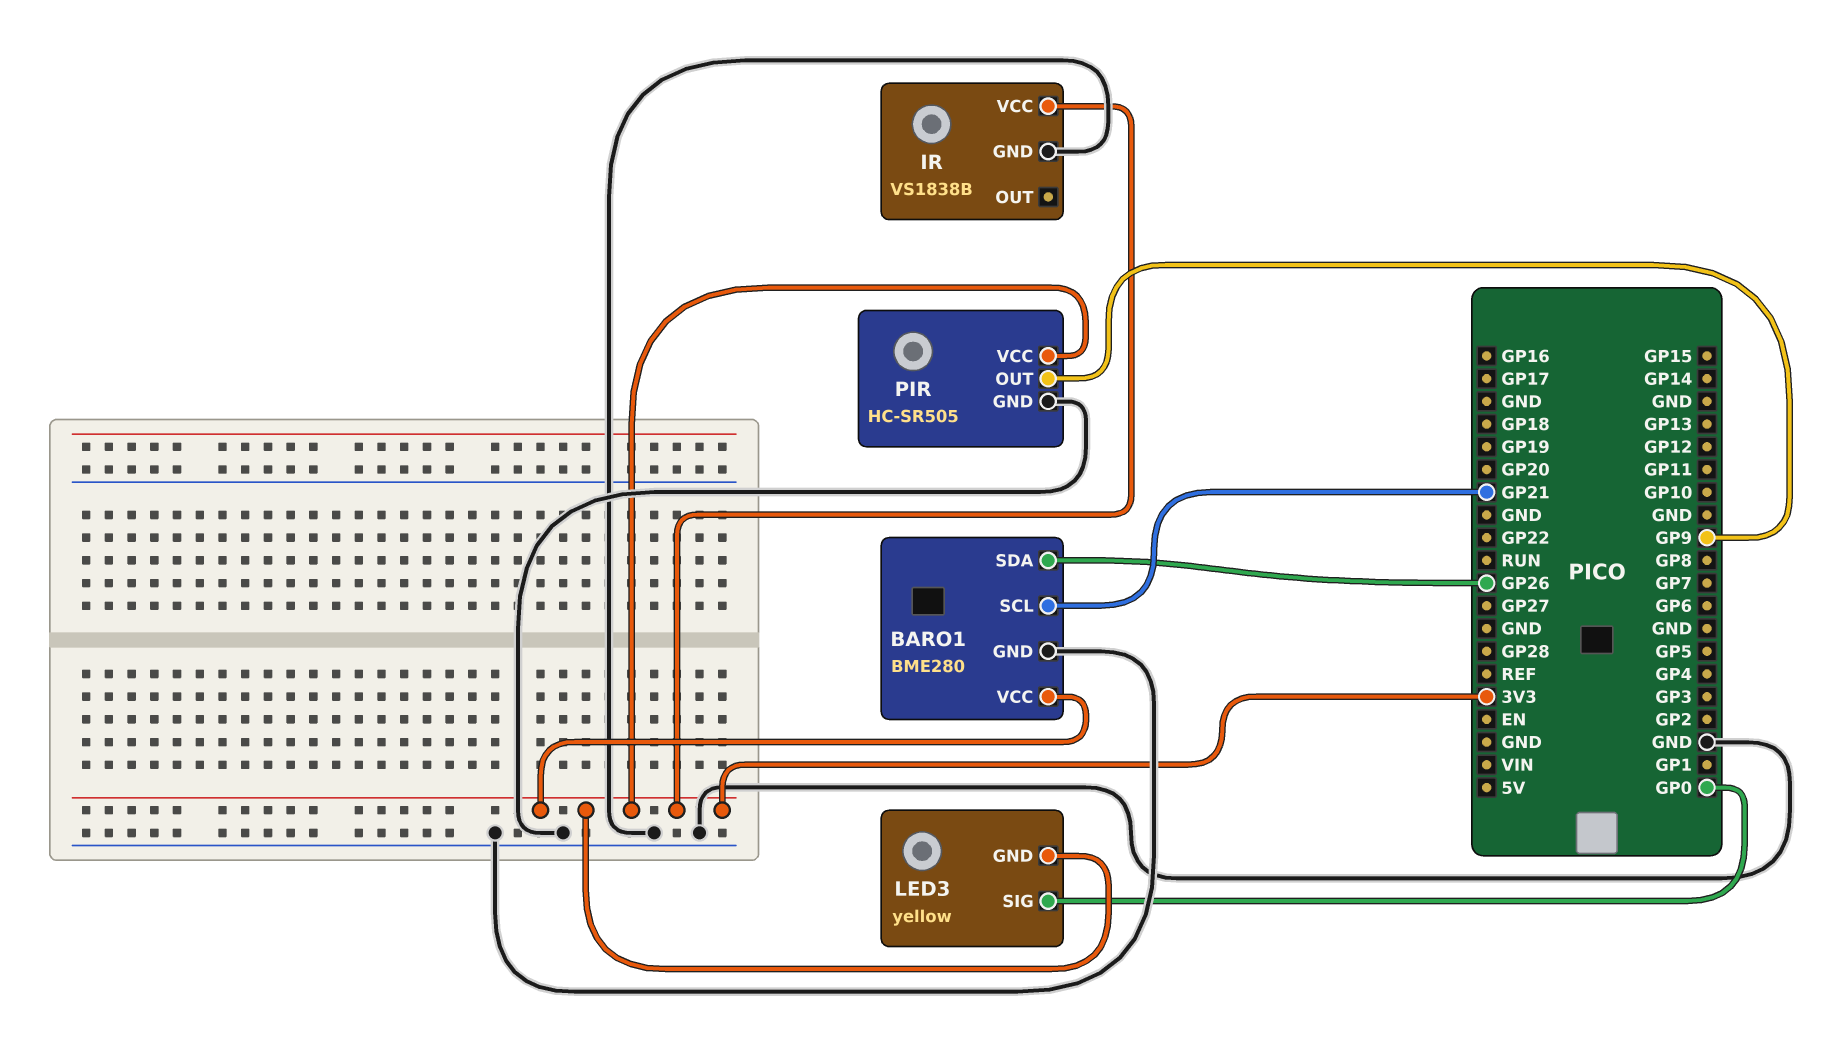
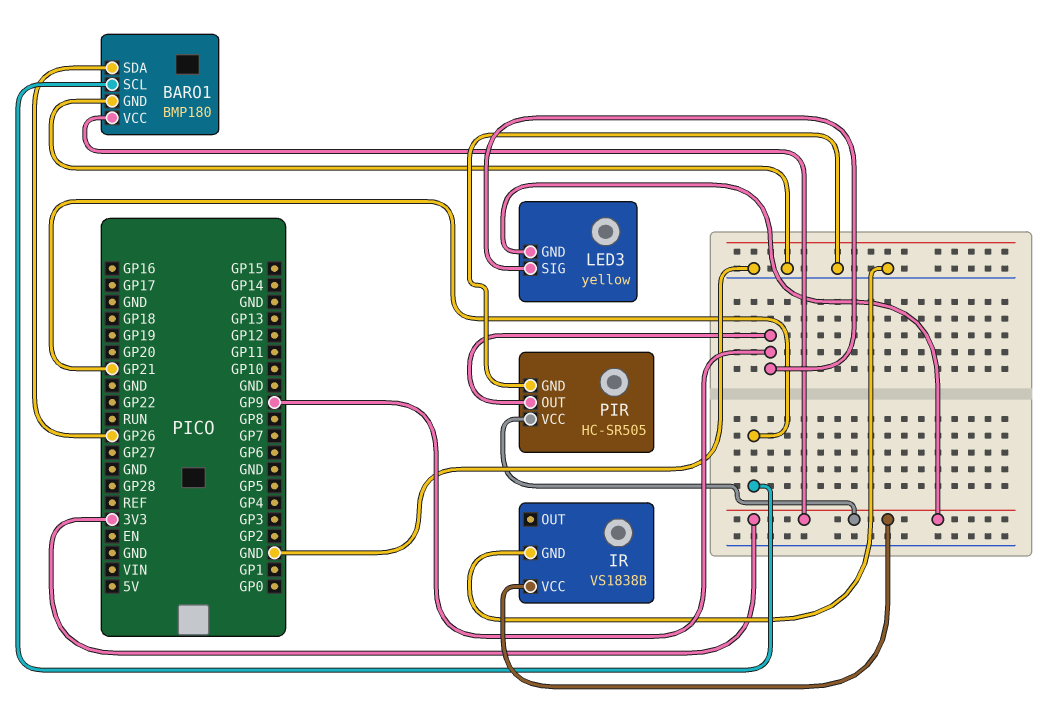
BARO1: BME280 -> BMP180
LED3 pin SIG: GP0 -> GP9

